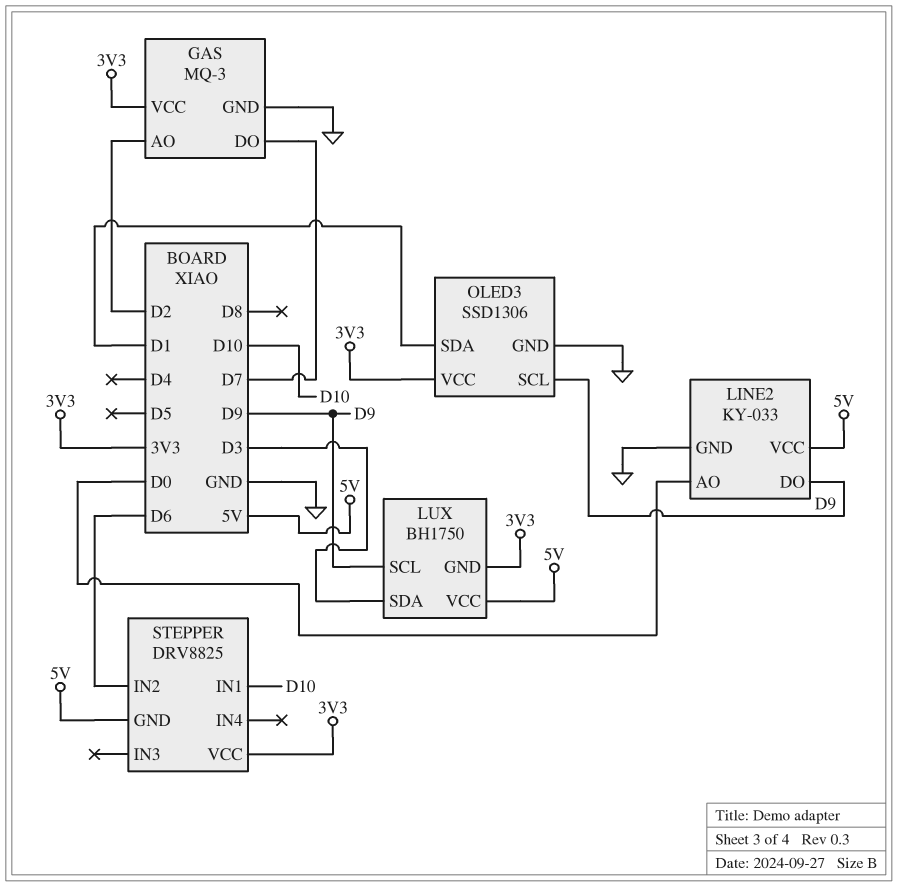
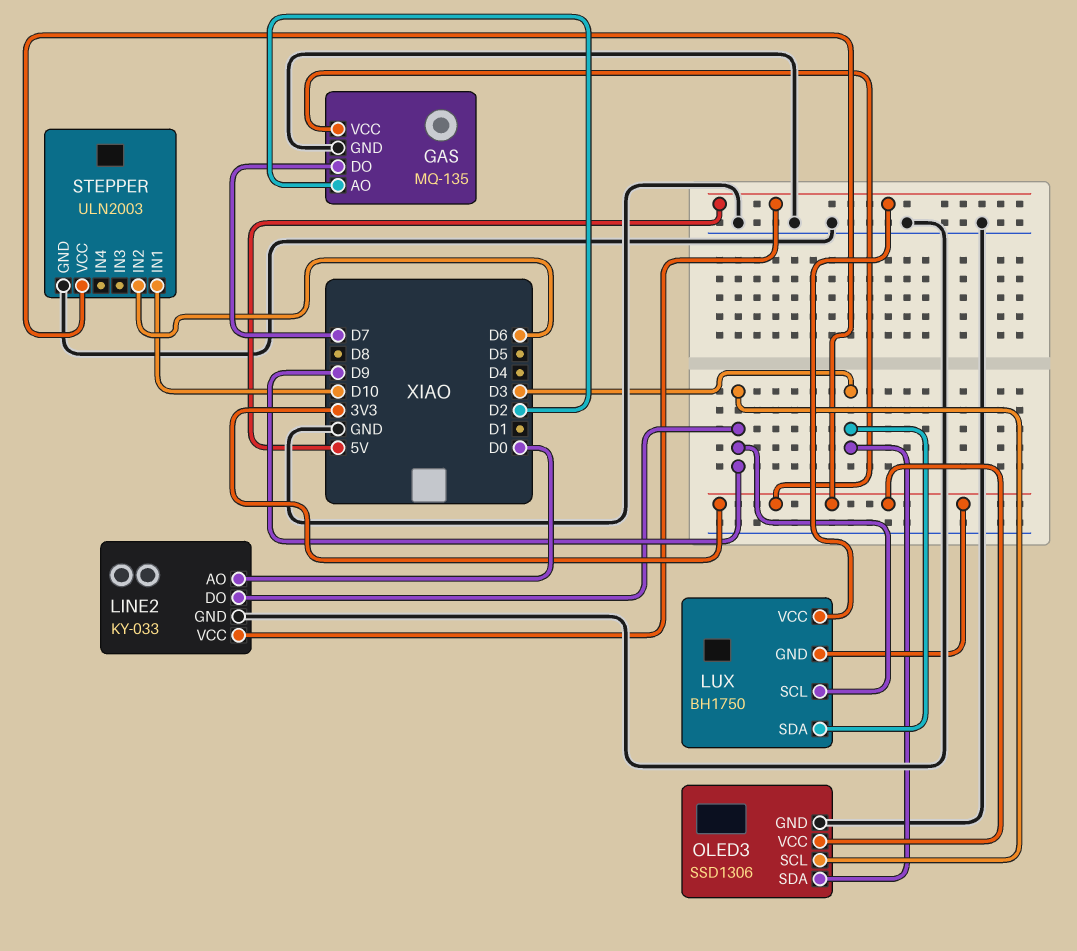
GAS: MQ-3 -> MQ-135
OLED3 pin SDA: D1 -> D3
STEPPER: DRV8825 -> ULN2003
STEPPER pin GND: 5V -> GND

